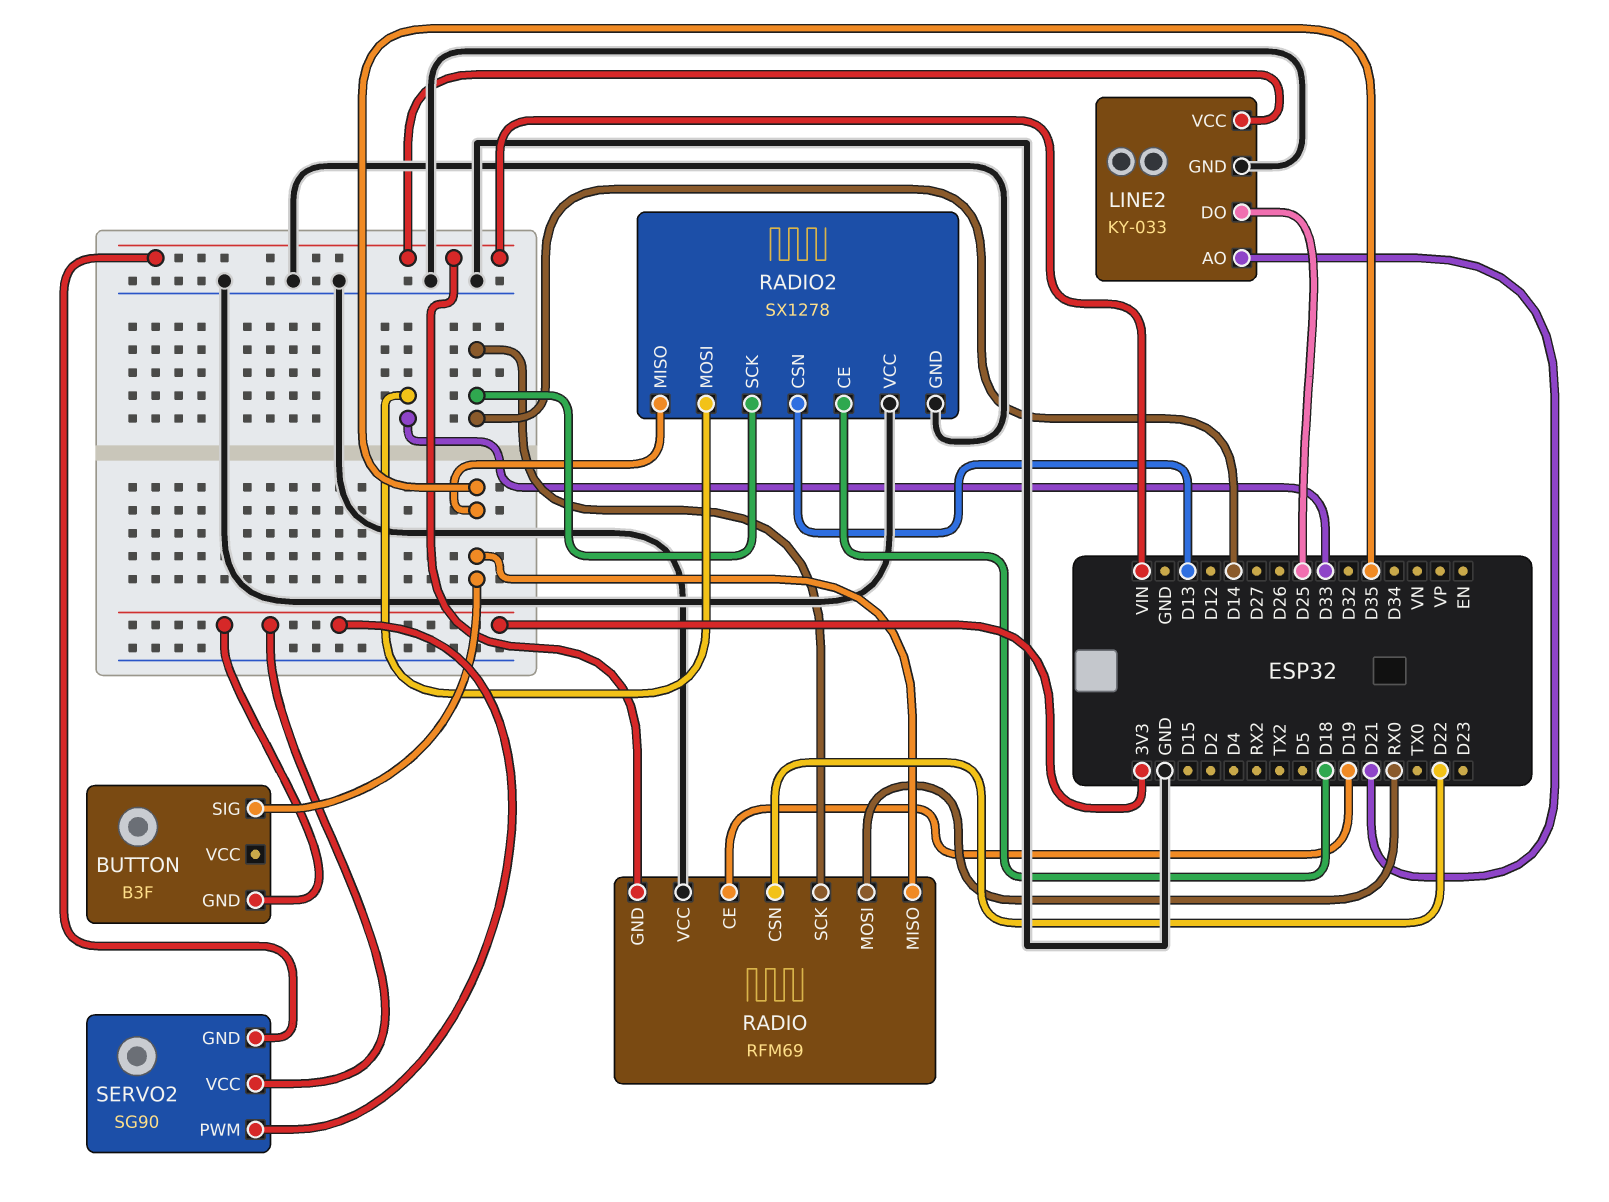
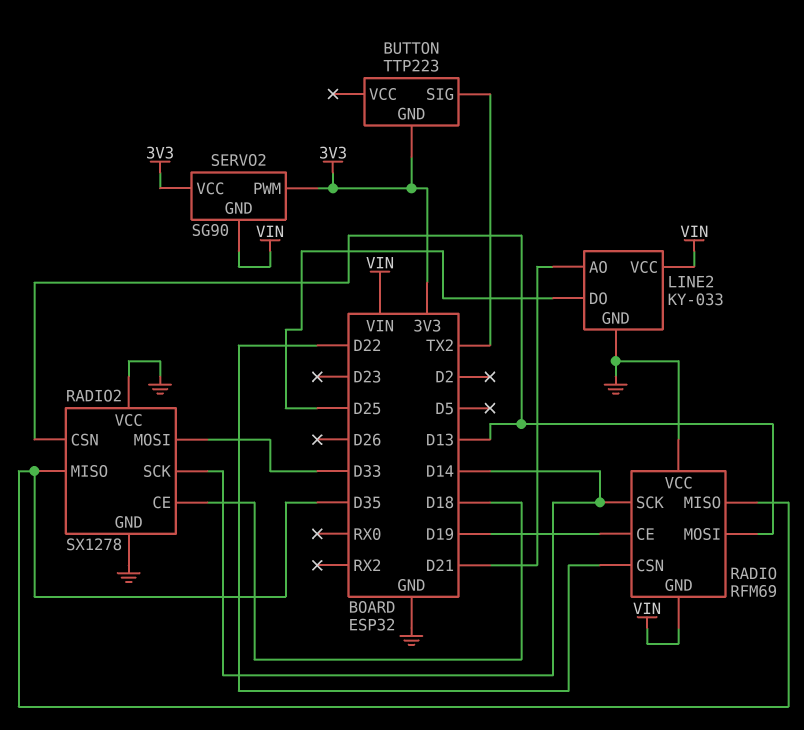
BUTTON: B3F -> TTP223
BUTTON pin SIG: D35 -> TX2
RADIO pin MOSI: RX0 -> D13

